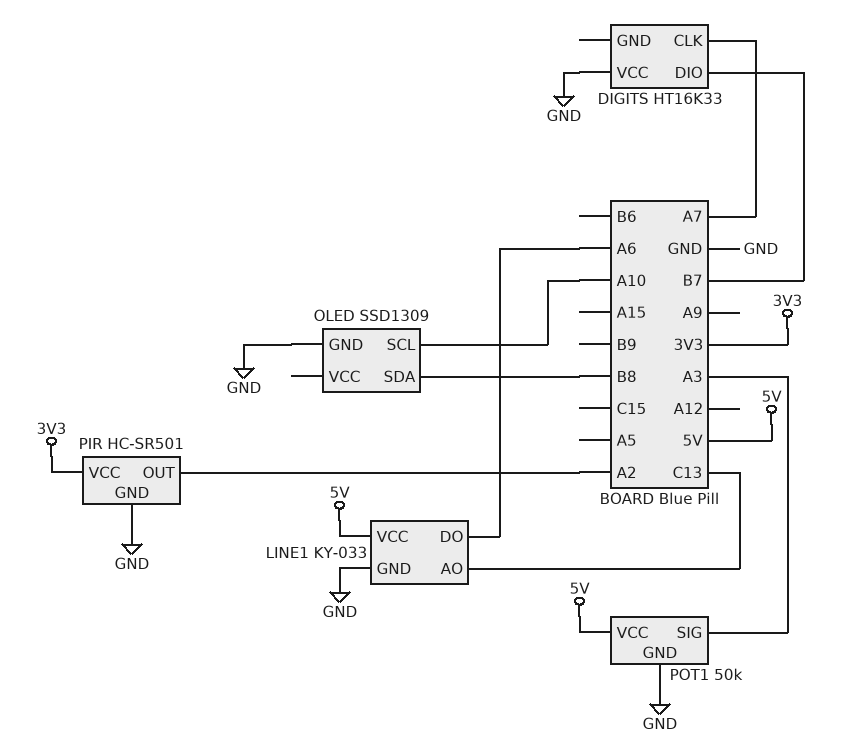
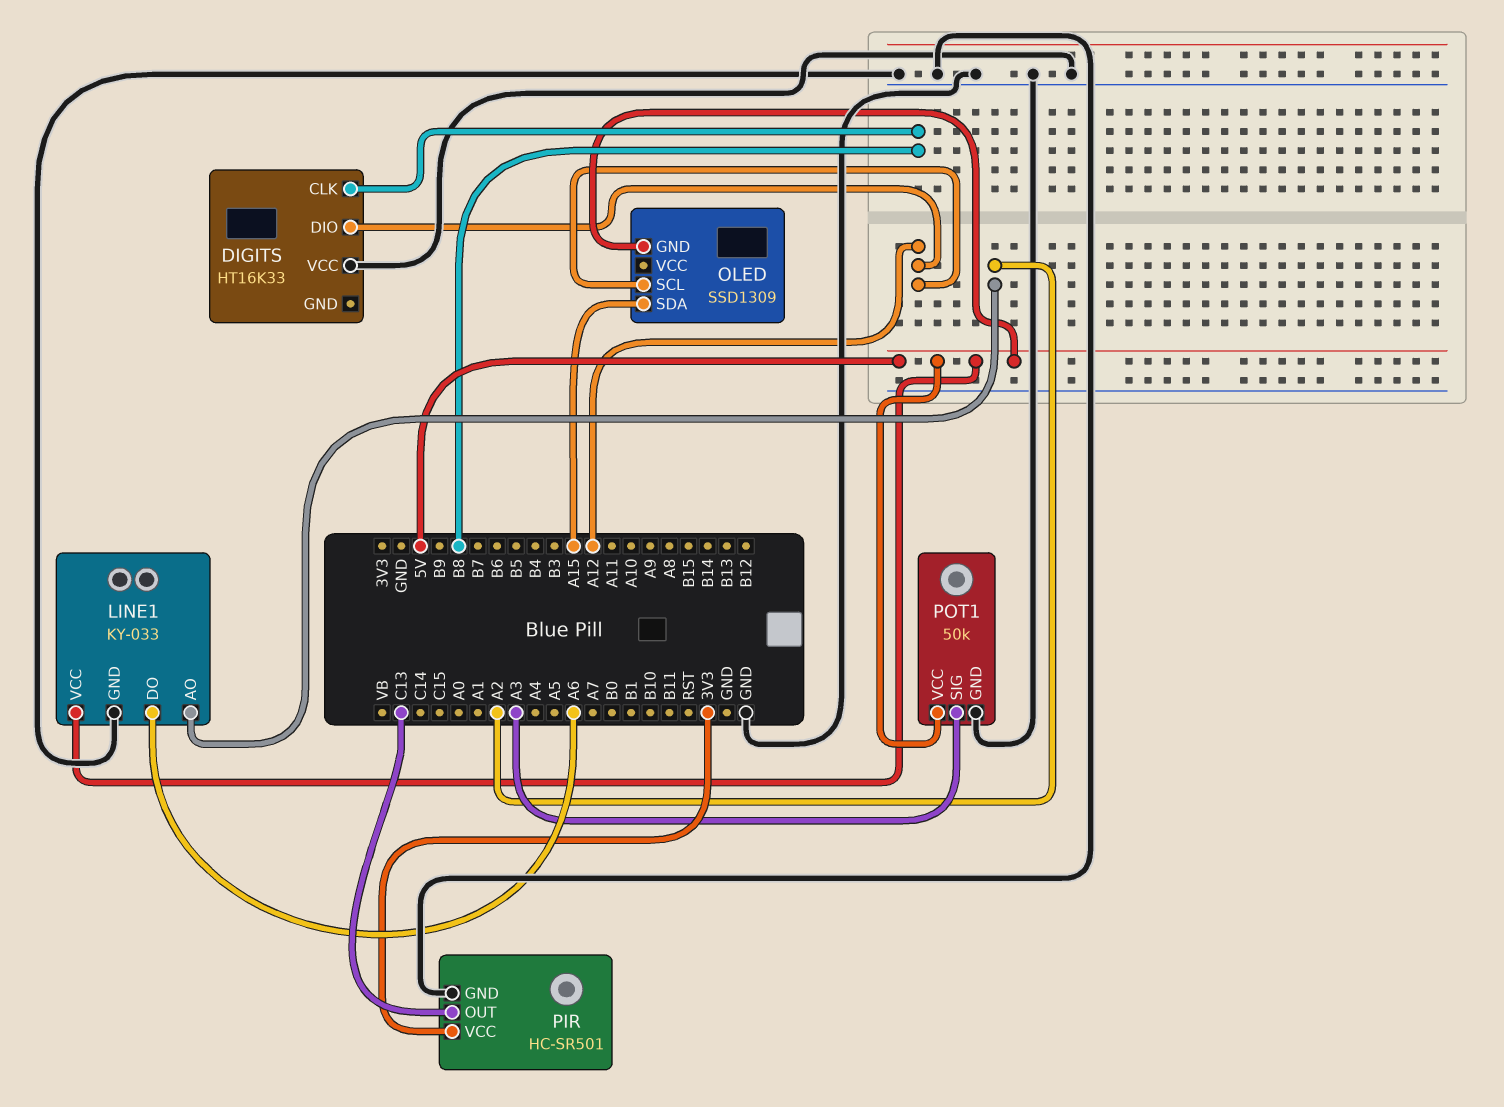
DIGITS pin CLK: A7 -> B8
DIGITS pin DIO: B7 -> A12
LINE1 pin AO: C13 -> A2
OLED pin GND: GND -> 5V
OLED pin SCL: A10 -> A12
OLED pin SDA: B8 -> A15
PIR pin OUT: A2 -> C13

